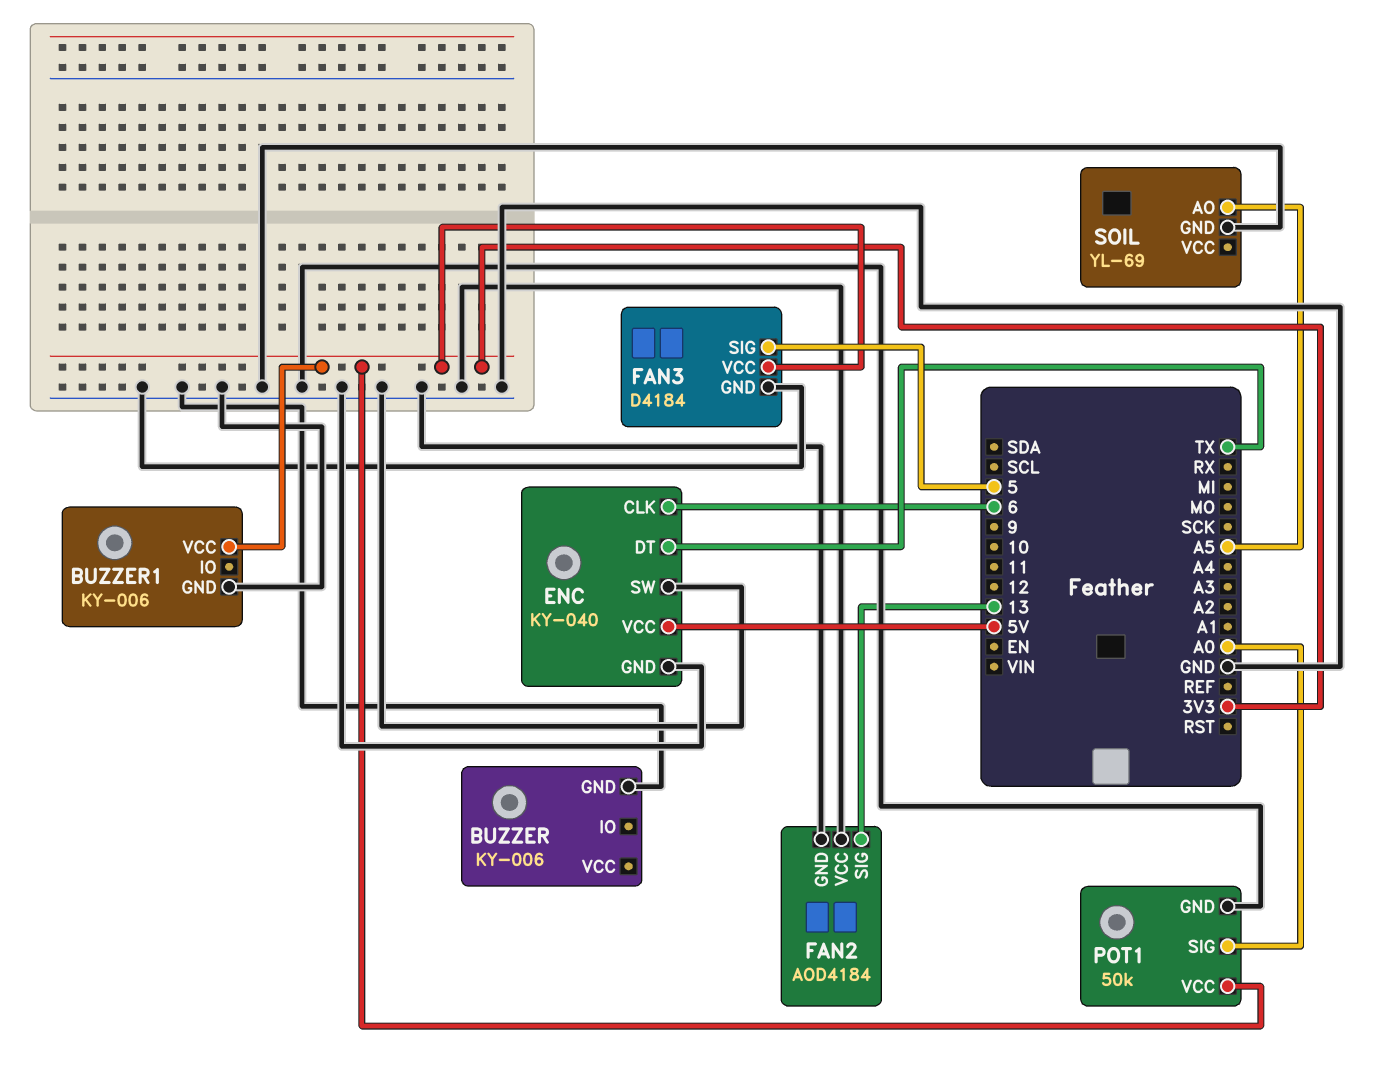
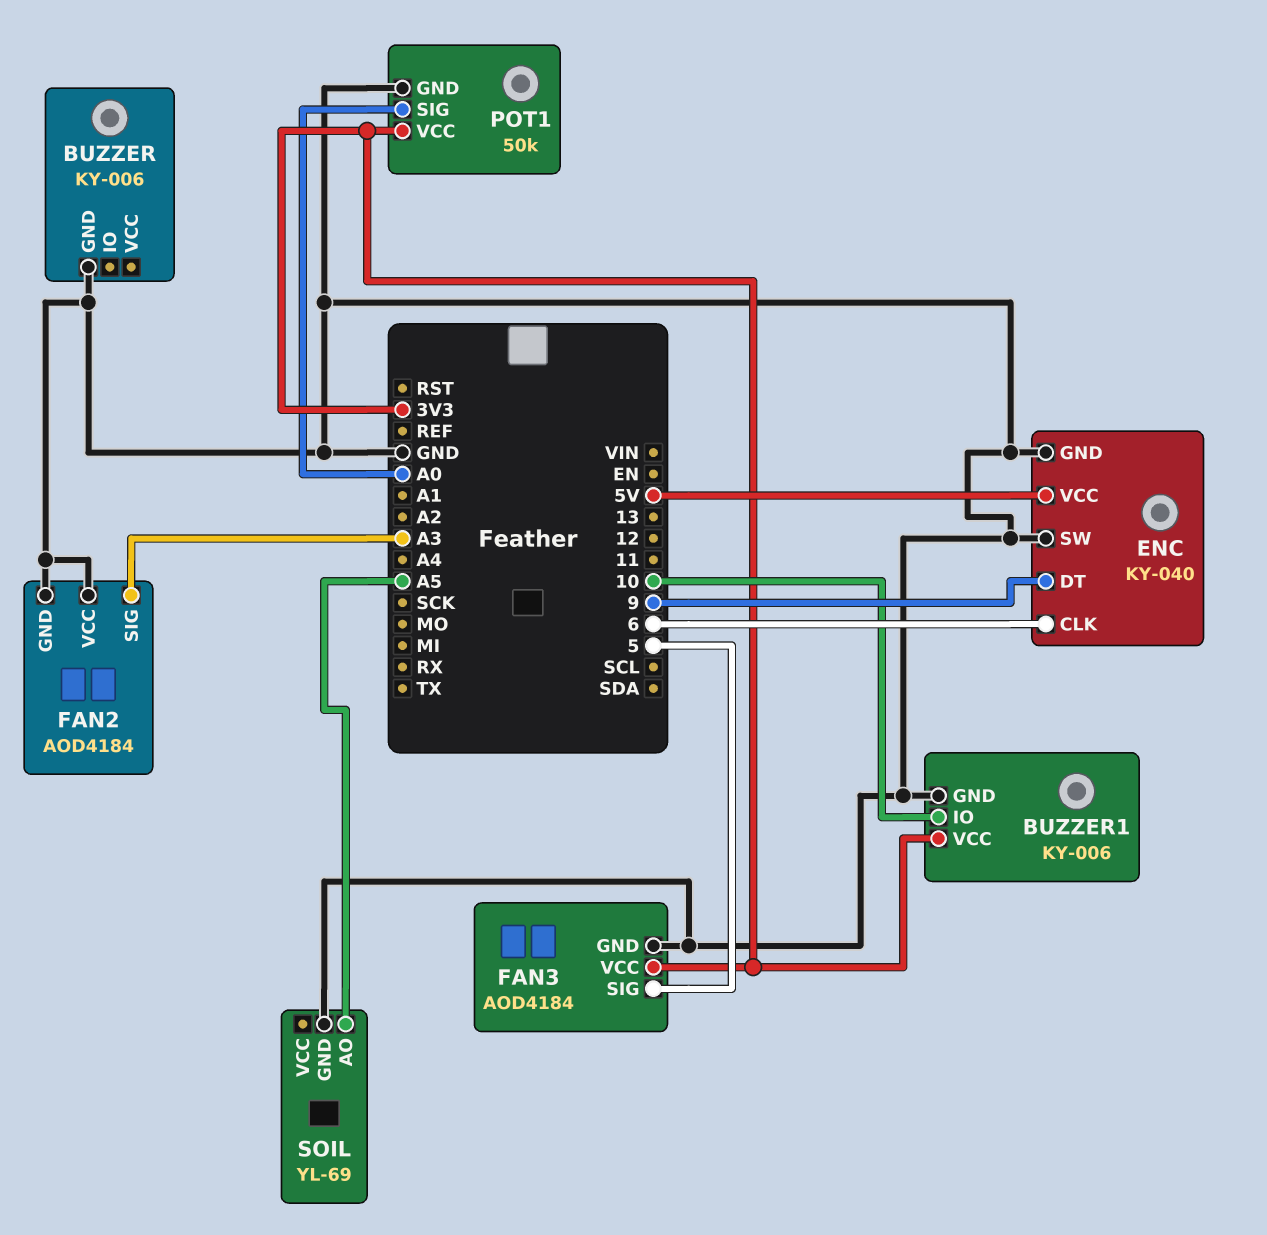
BUZZER1 pin IO: none -> 10
ENC pin DT: TX -> 9
FAN2 pin SIG: 13 -> A3
FAN3: D4184 -> AOD4184

